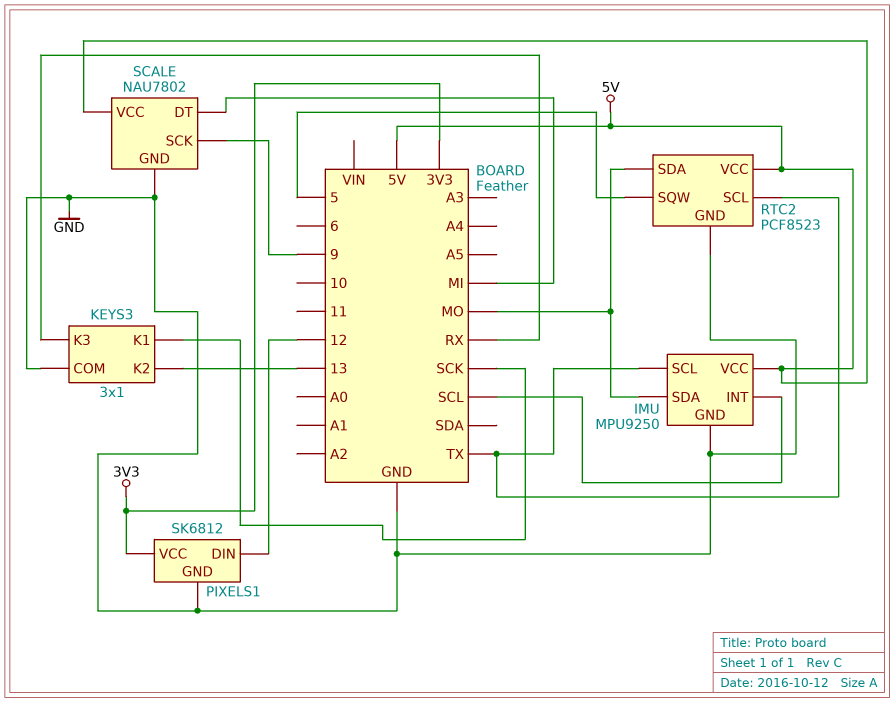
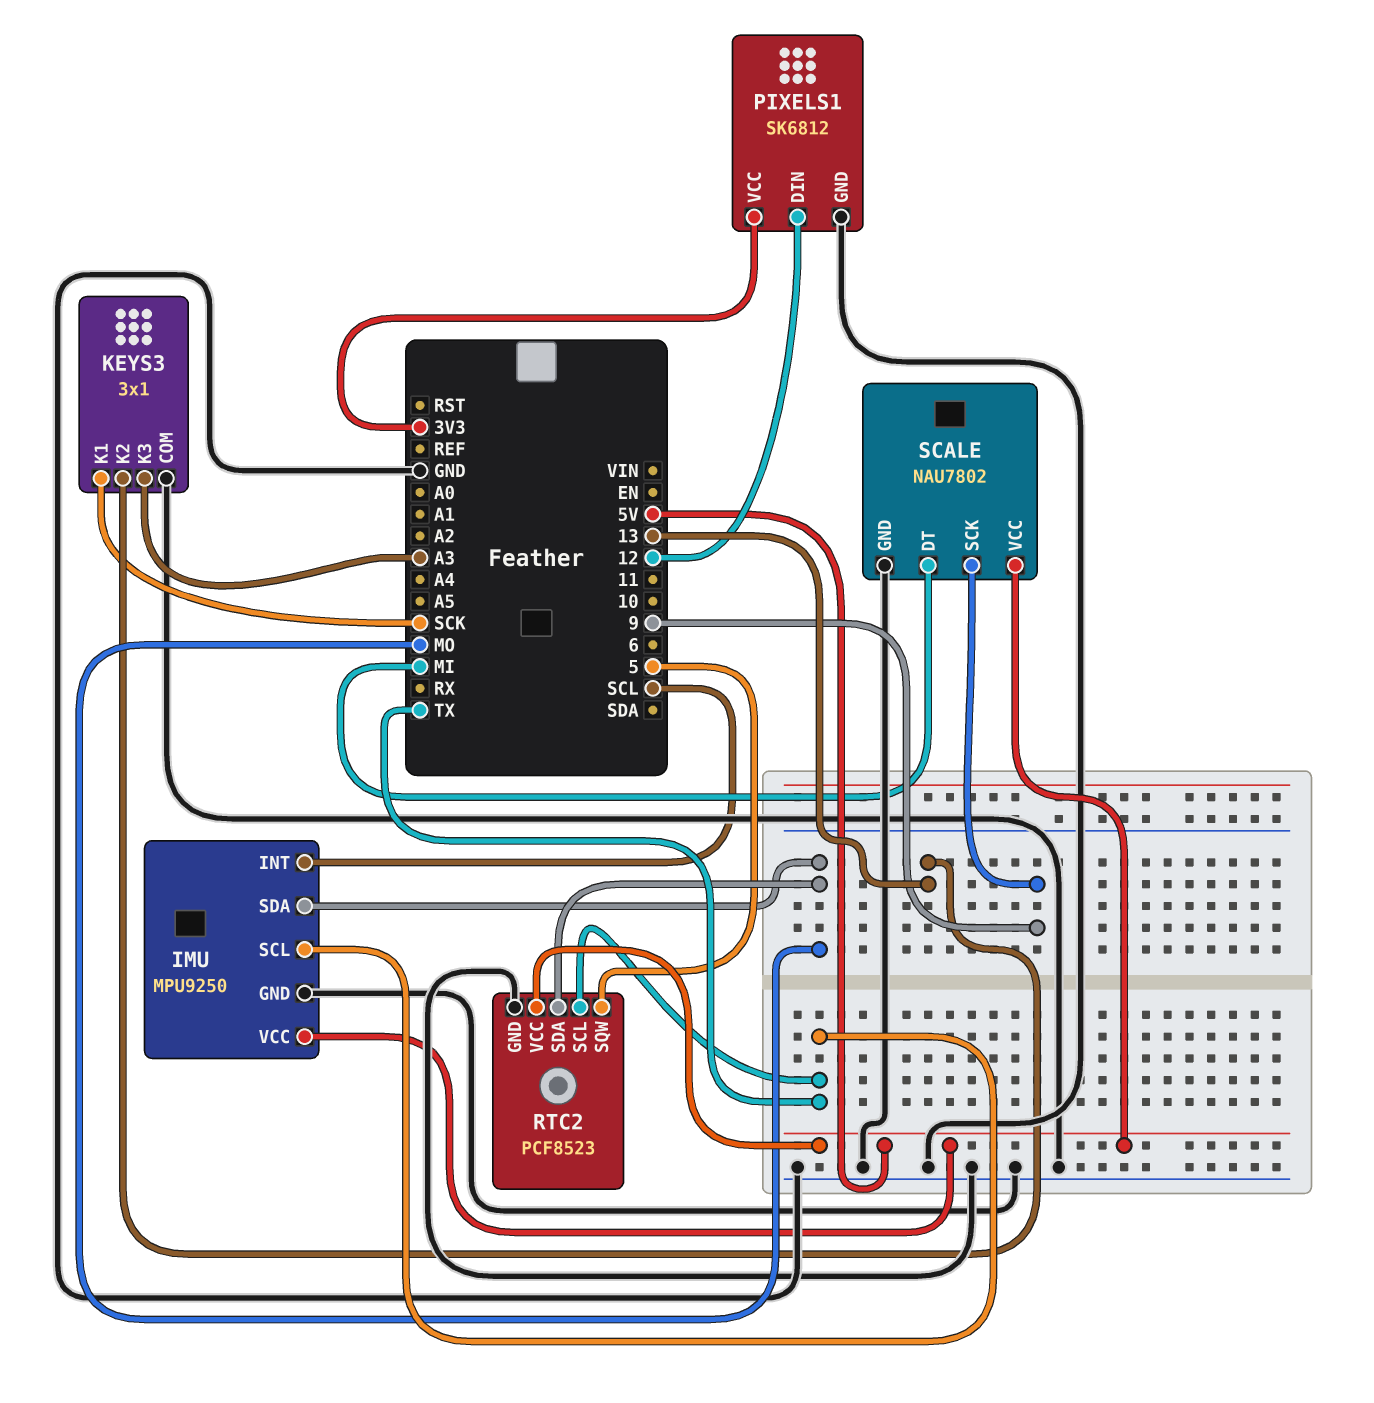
KEYS3 pin K3: RX -> A3

